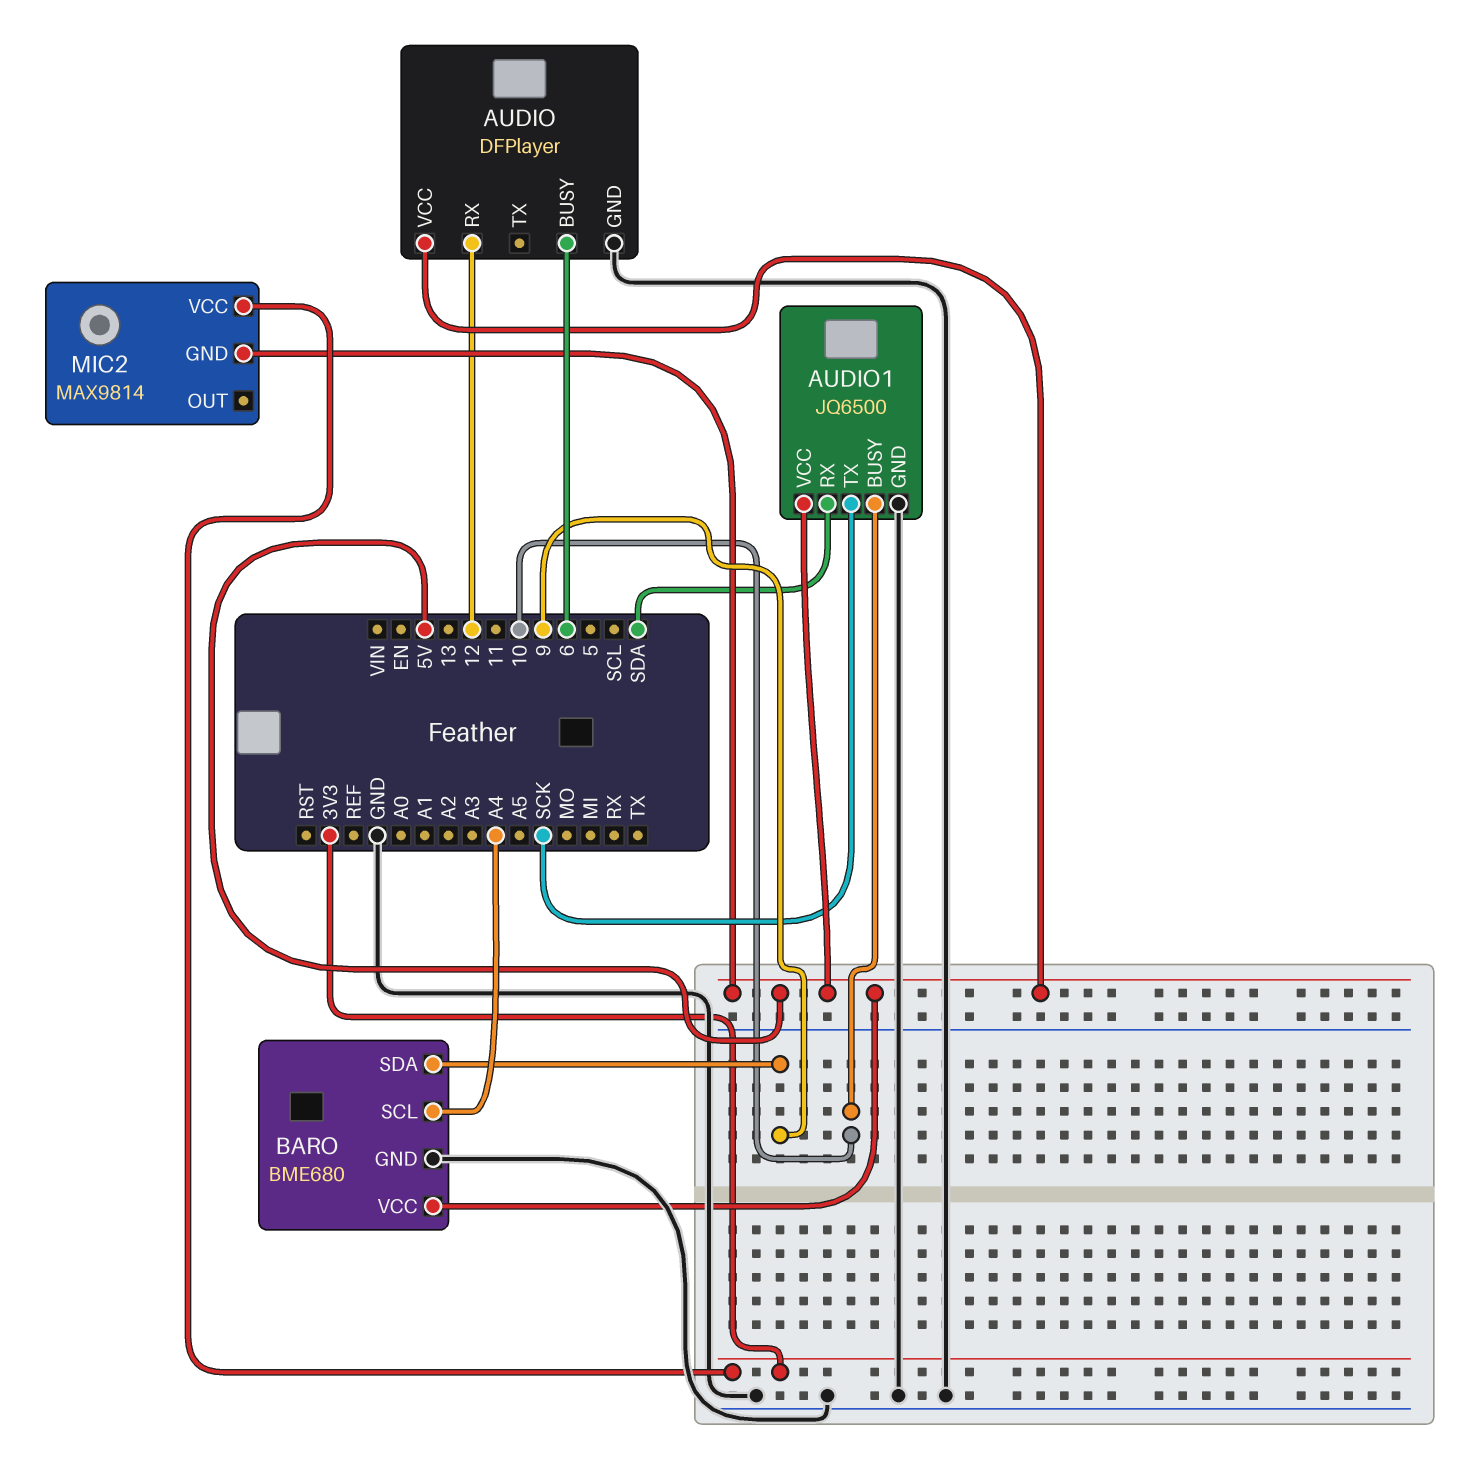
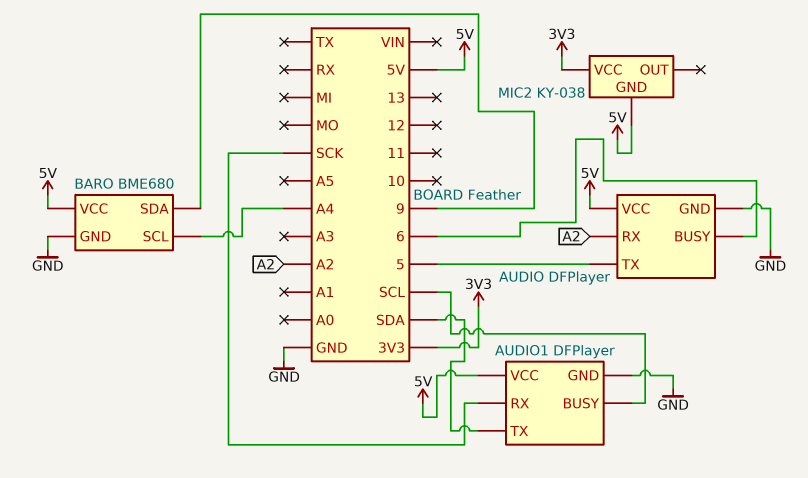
AUDIO pin RX: 12 -> A2
AUDIO pin TX: none -> 5
AUDIO1: JQ6500 -> DFPlayer
AUDIO1 pin BUSY: 10 -> SCL
AUDIO1 pin RX: SDA -> SCK
AUDIO1 pin TX: SCK -> SDA
MIC2: MAX9814 -> KY-038

